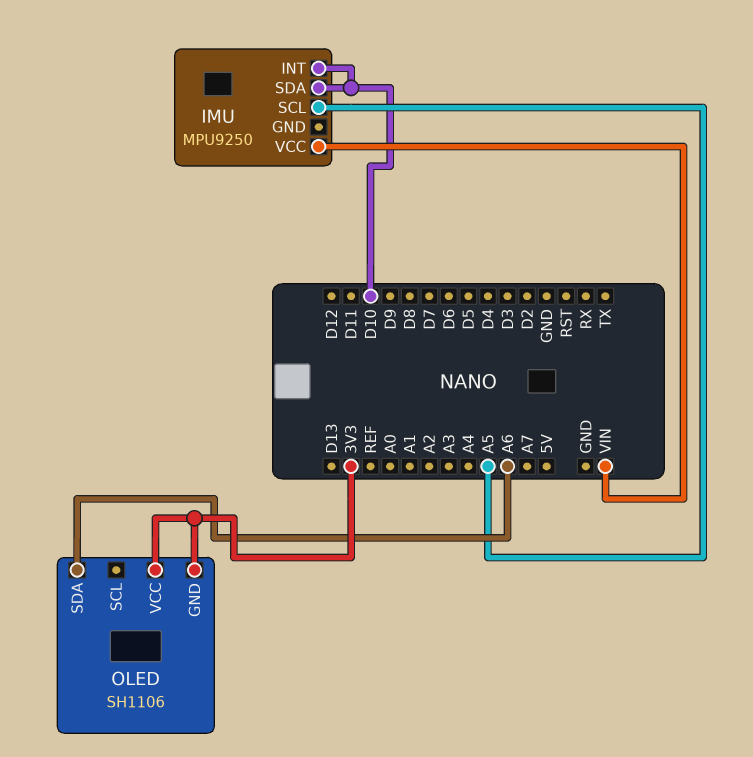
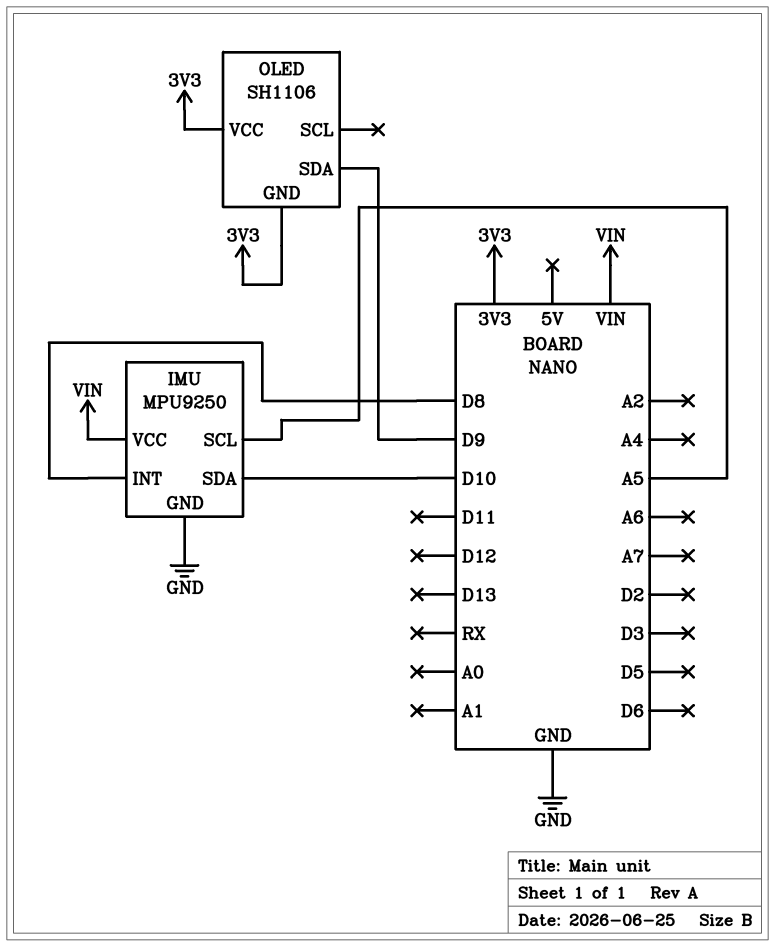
IMU pin GND: none -> GND
IMU pin INT: D10 -> D8
OLED pin SDA: A6 -> D9

